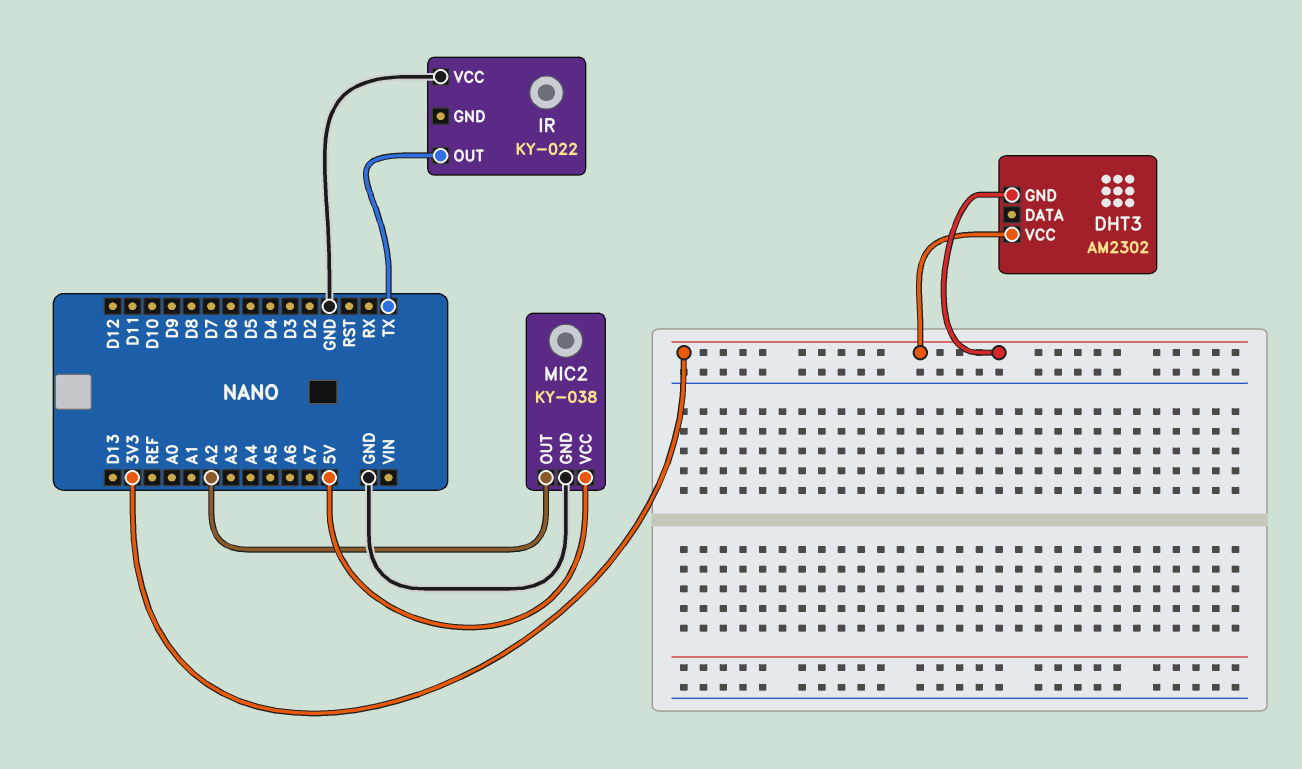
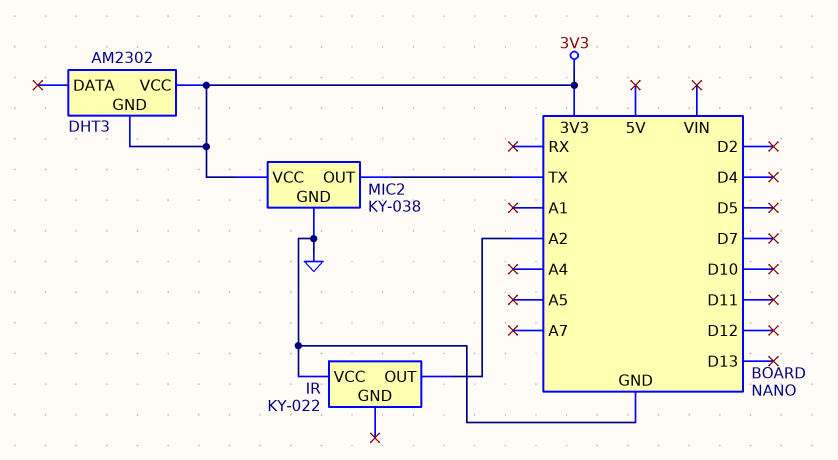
IR pin OUT: TX -> A2
MIC2 pin OUT: A2 -> TX
MIC2 pin VCC: 5V -> 3V3

